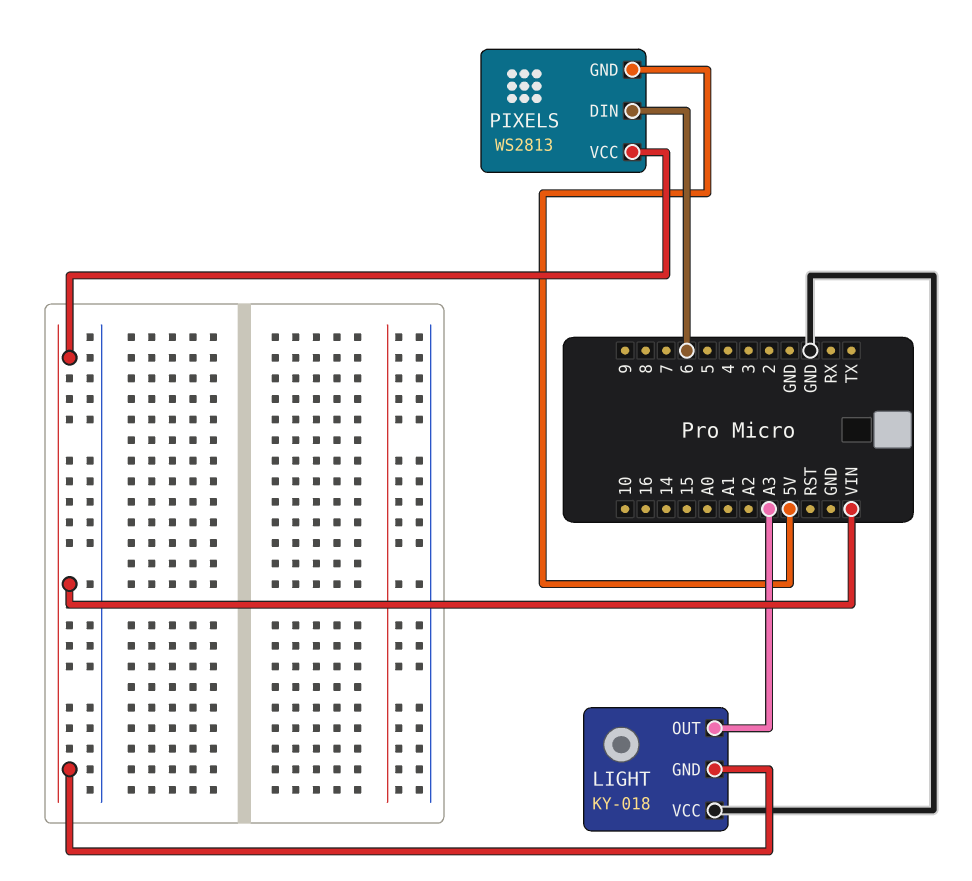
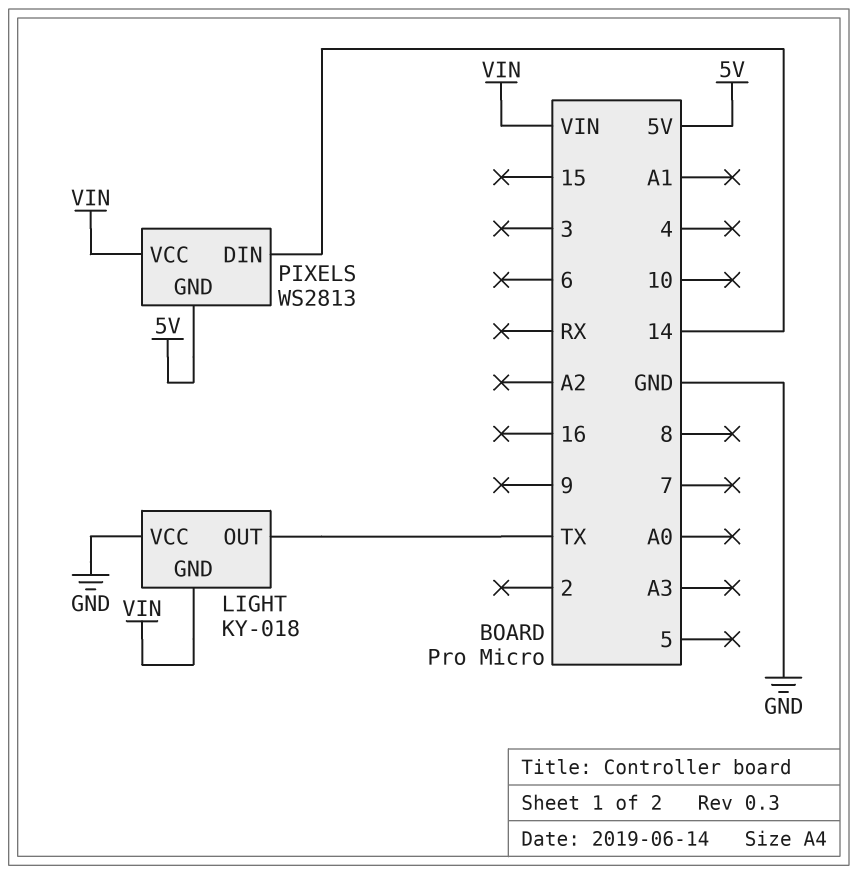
LIGHT pin OUT: A3 -> TX
PIXELS pin DIN: 6 -> 14

